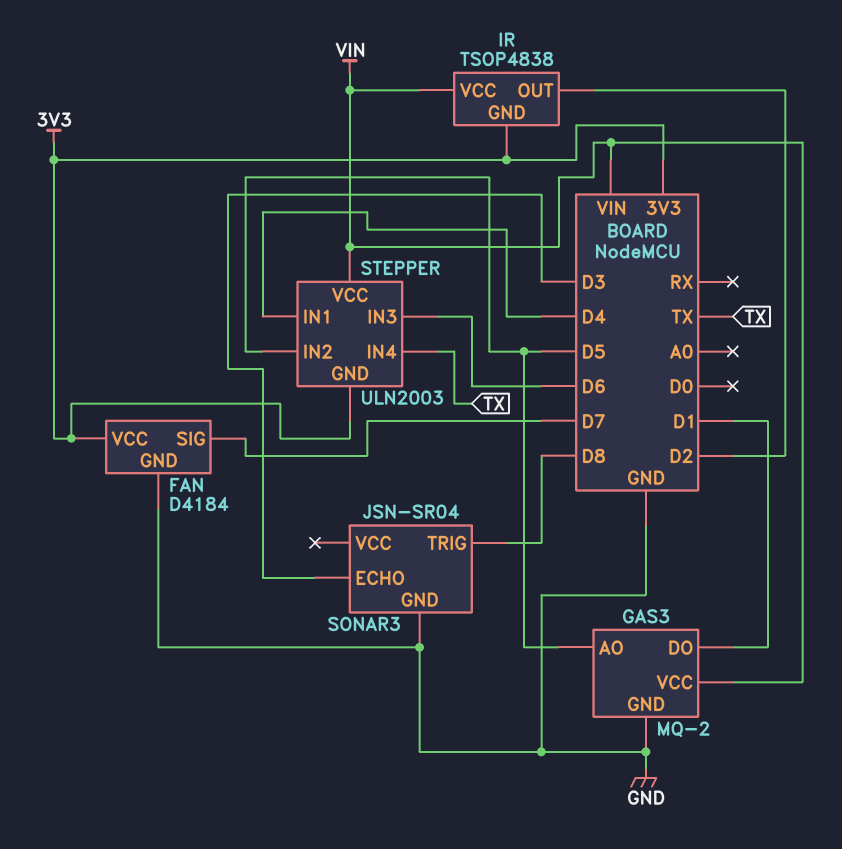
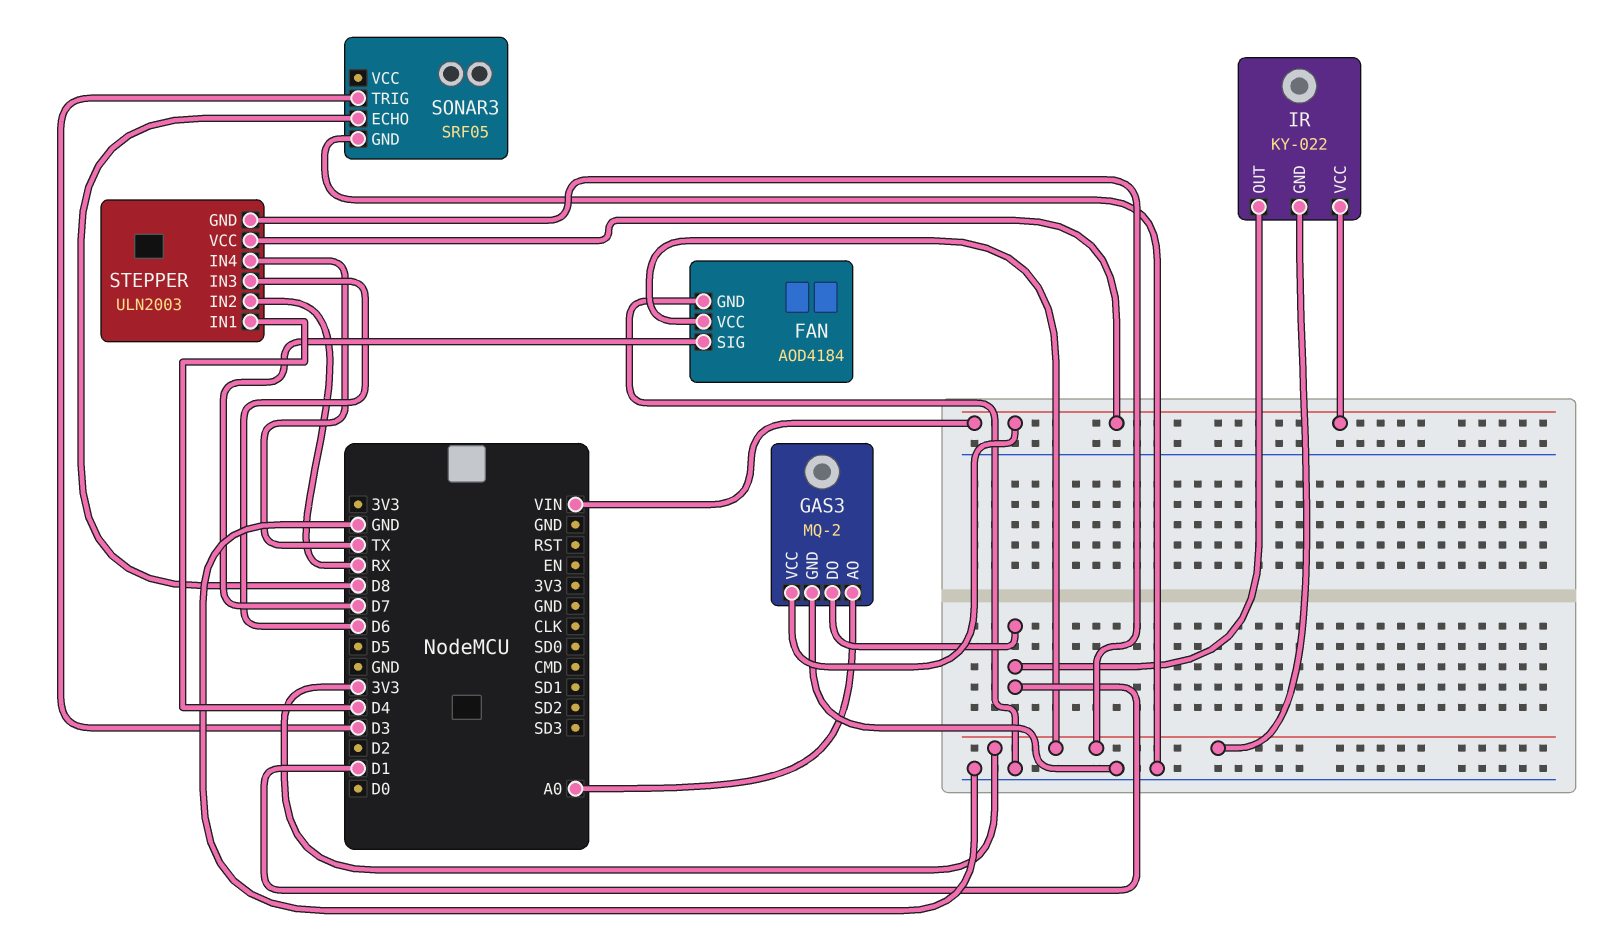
FAN: D4184 -> AOD4184
GAS3 pin AO: D5 -> A0
IR: TSOP4838 -> KY-022
IR pin OUT: D2 -> D1
SONAR3: JSN-SR04 -> SRF05
SONAR3 pin ECHO: D3 -> D8
SONAR3 pin TRIG: D8 -> D3
STEPPER pin IN2: D5 -> RX

